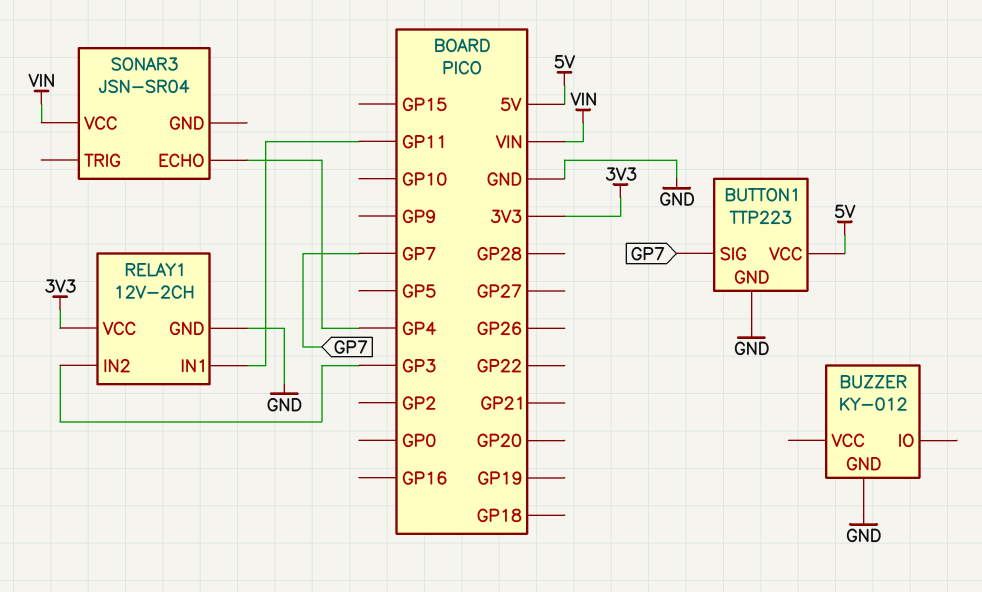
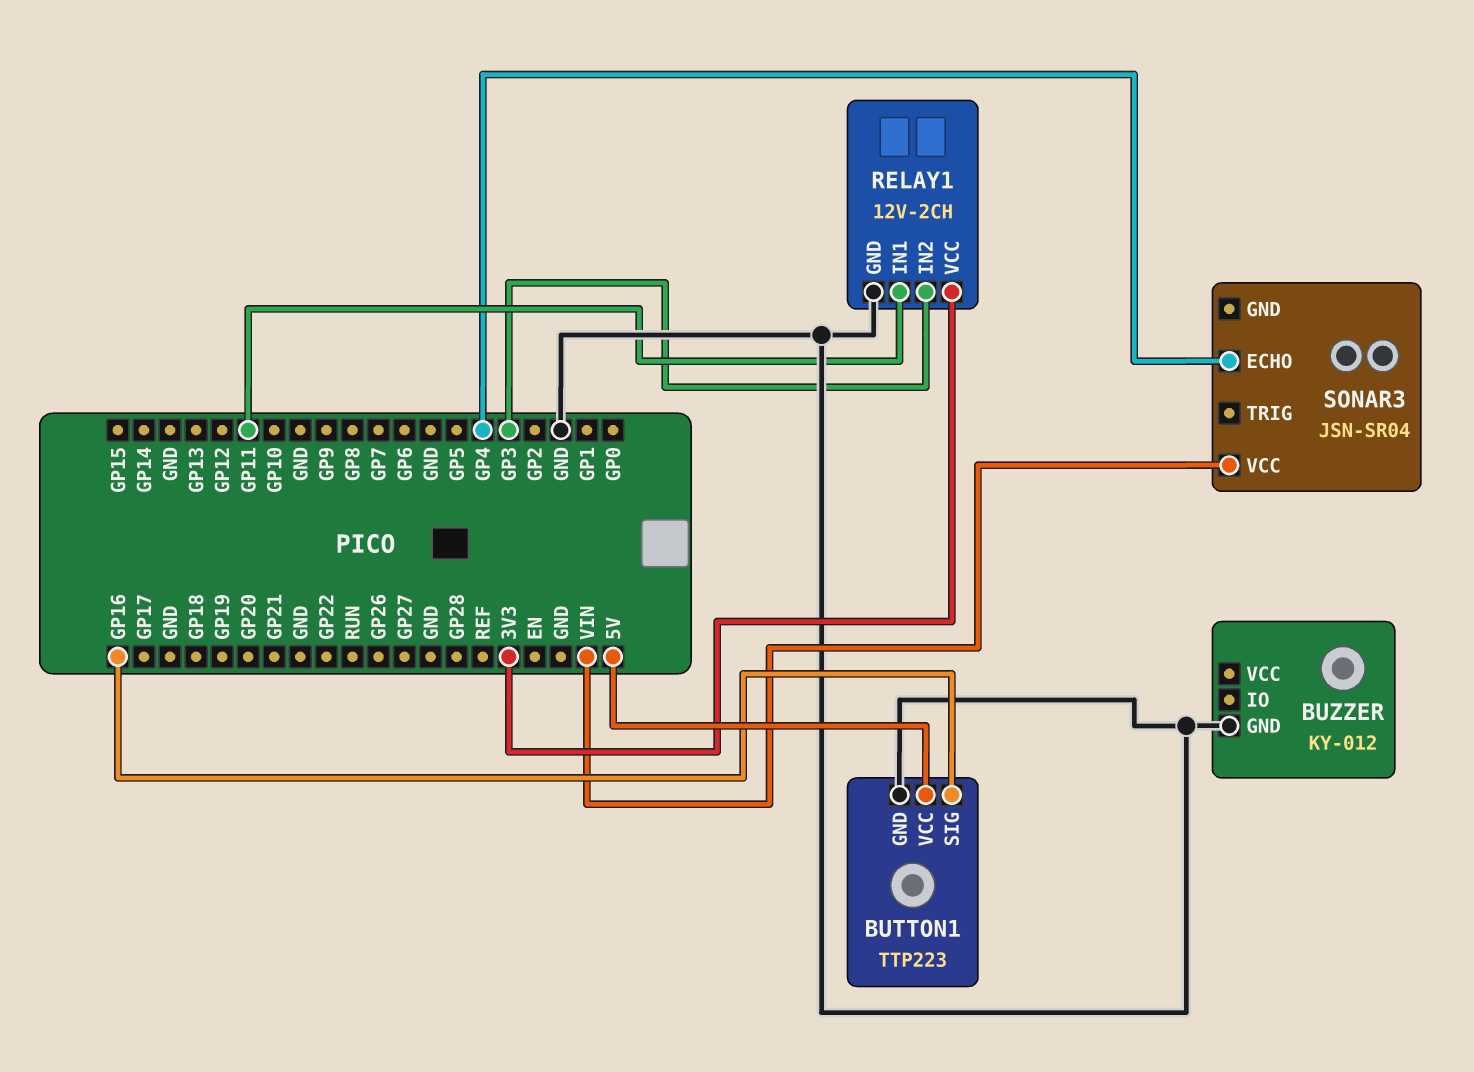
BUTTON1 pin SIG: GP7 -> GP16

